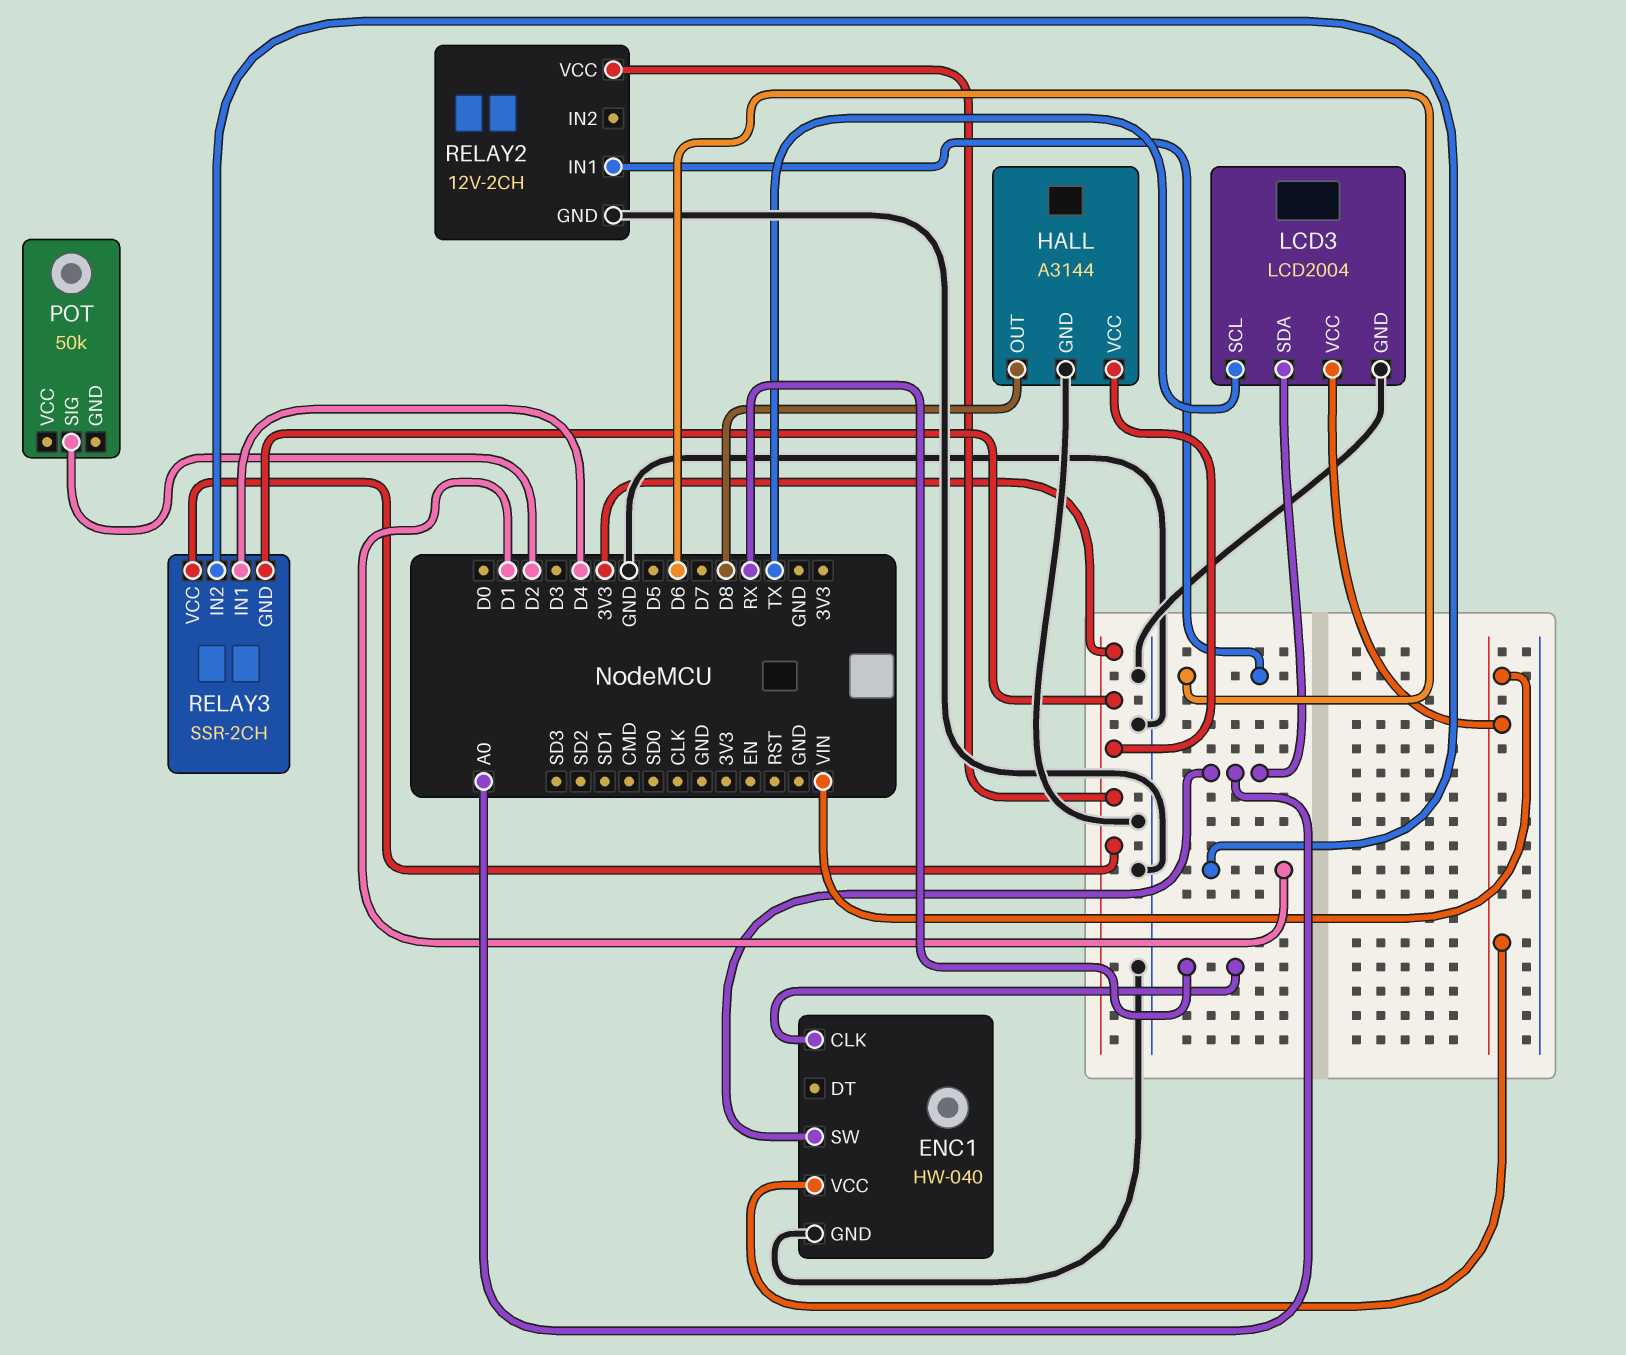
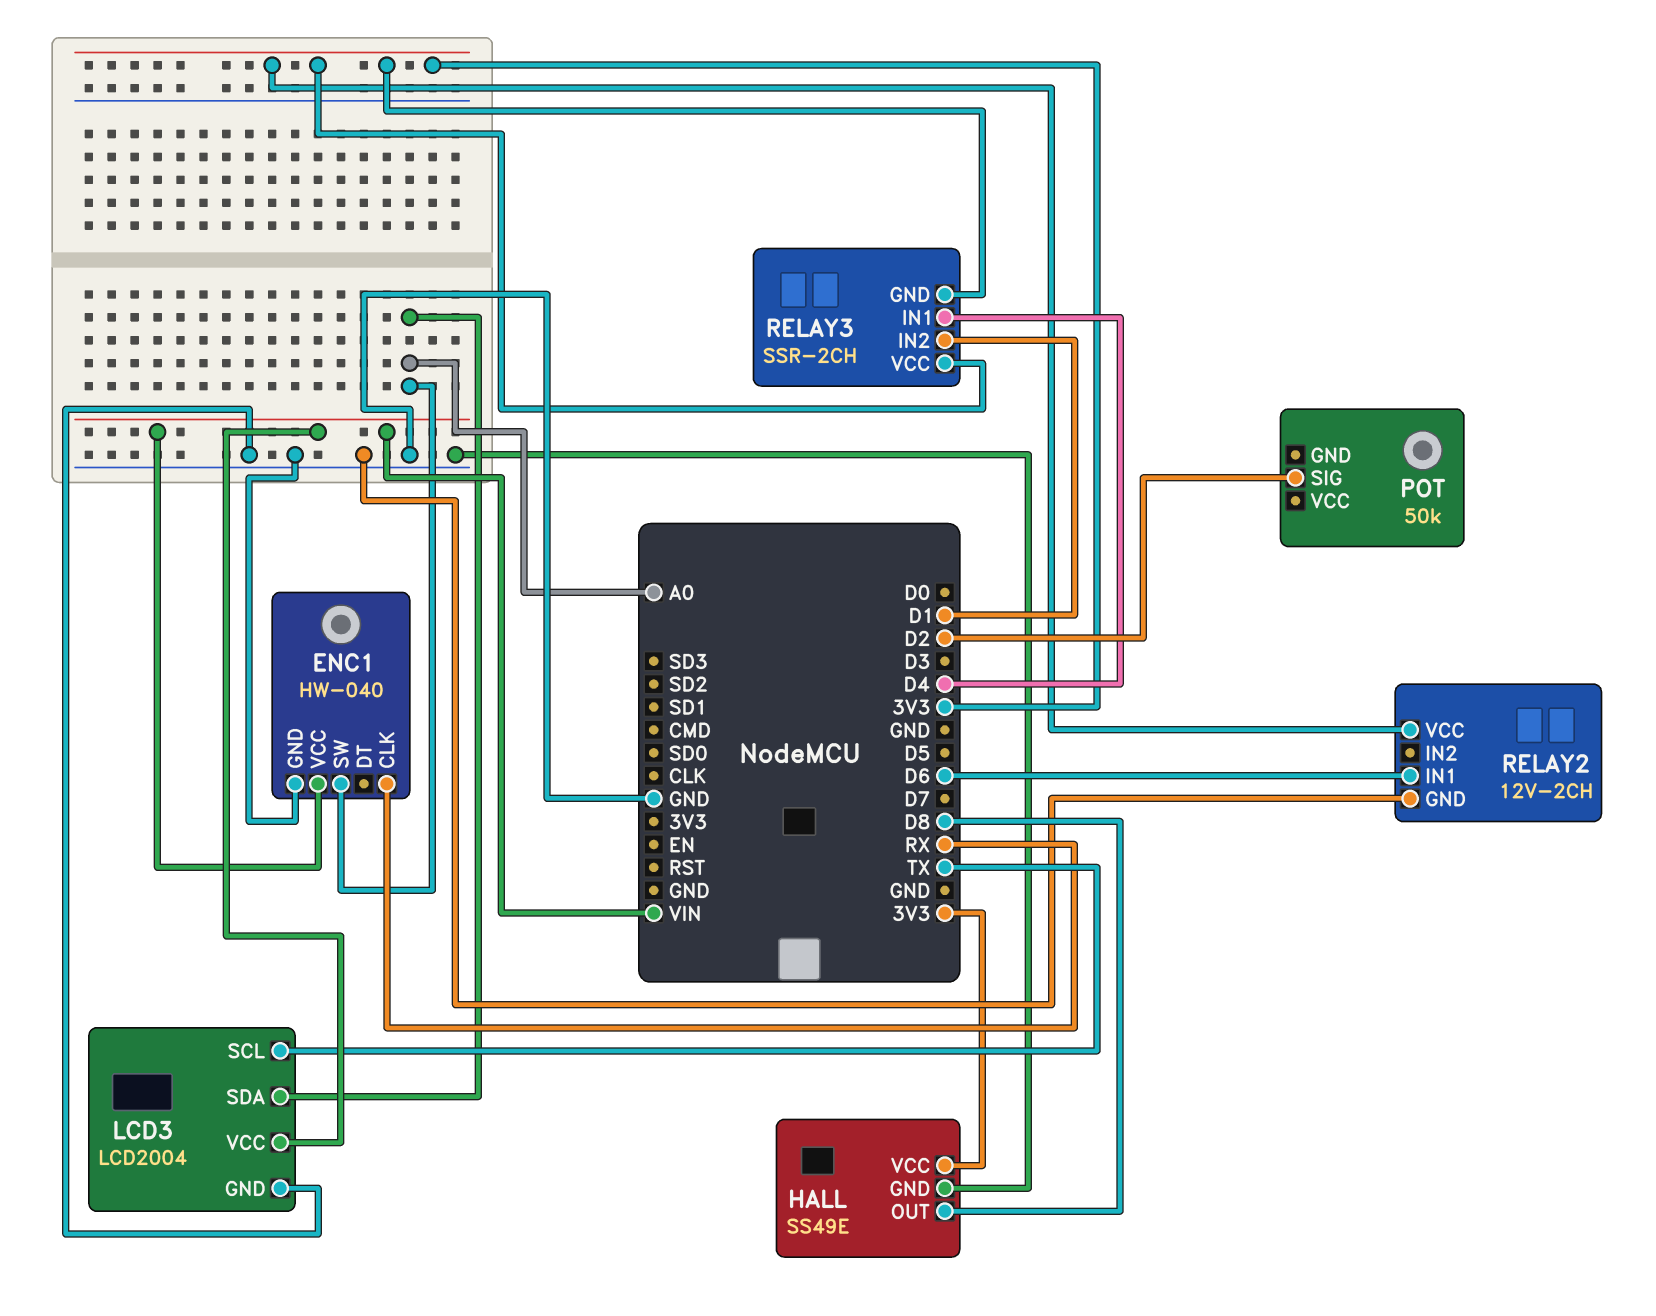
HALL: A3144 -> SS49E

